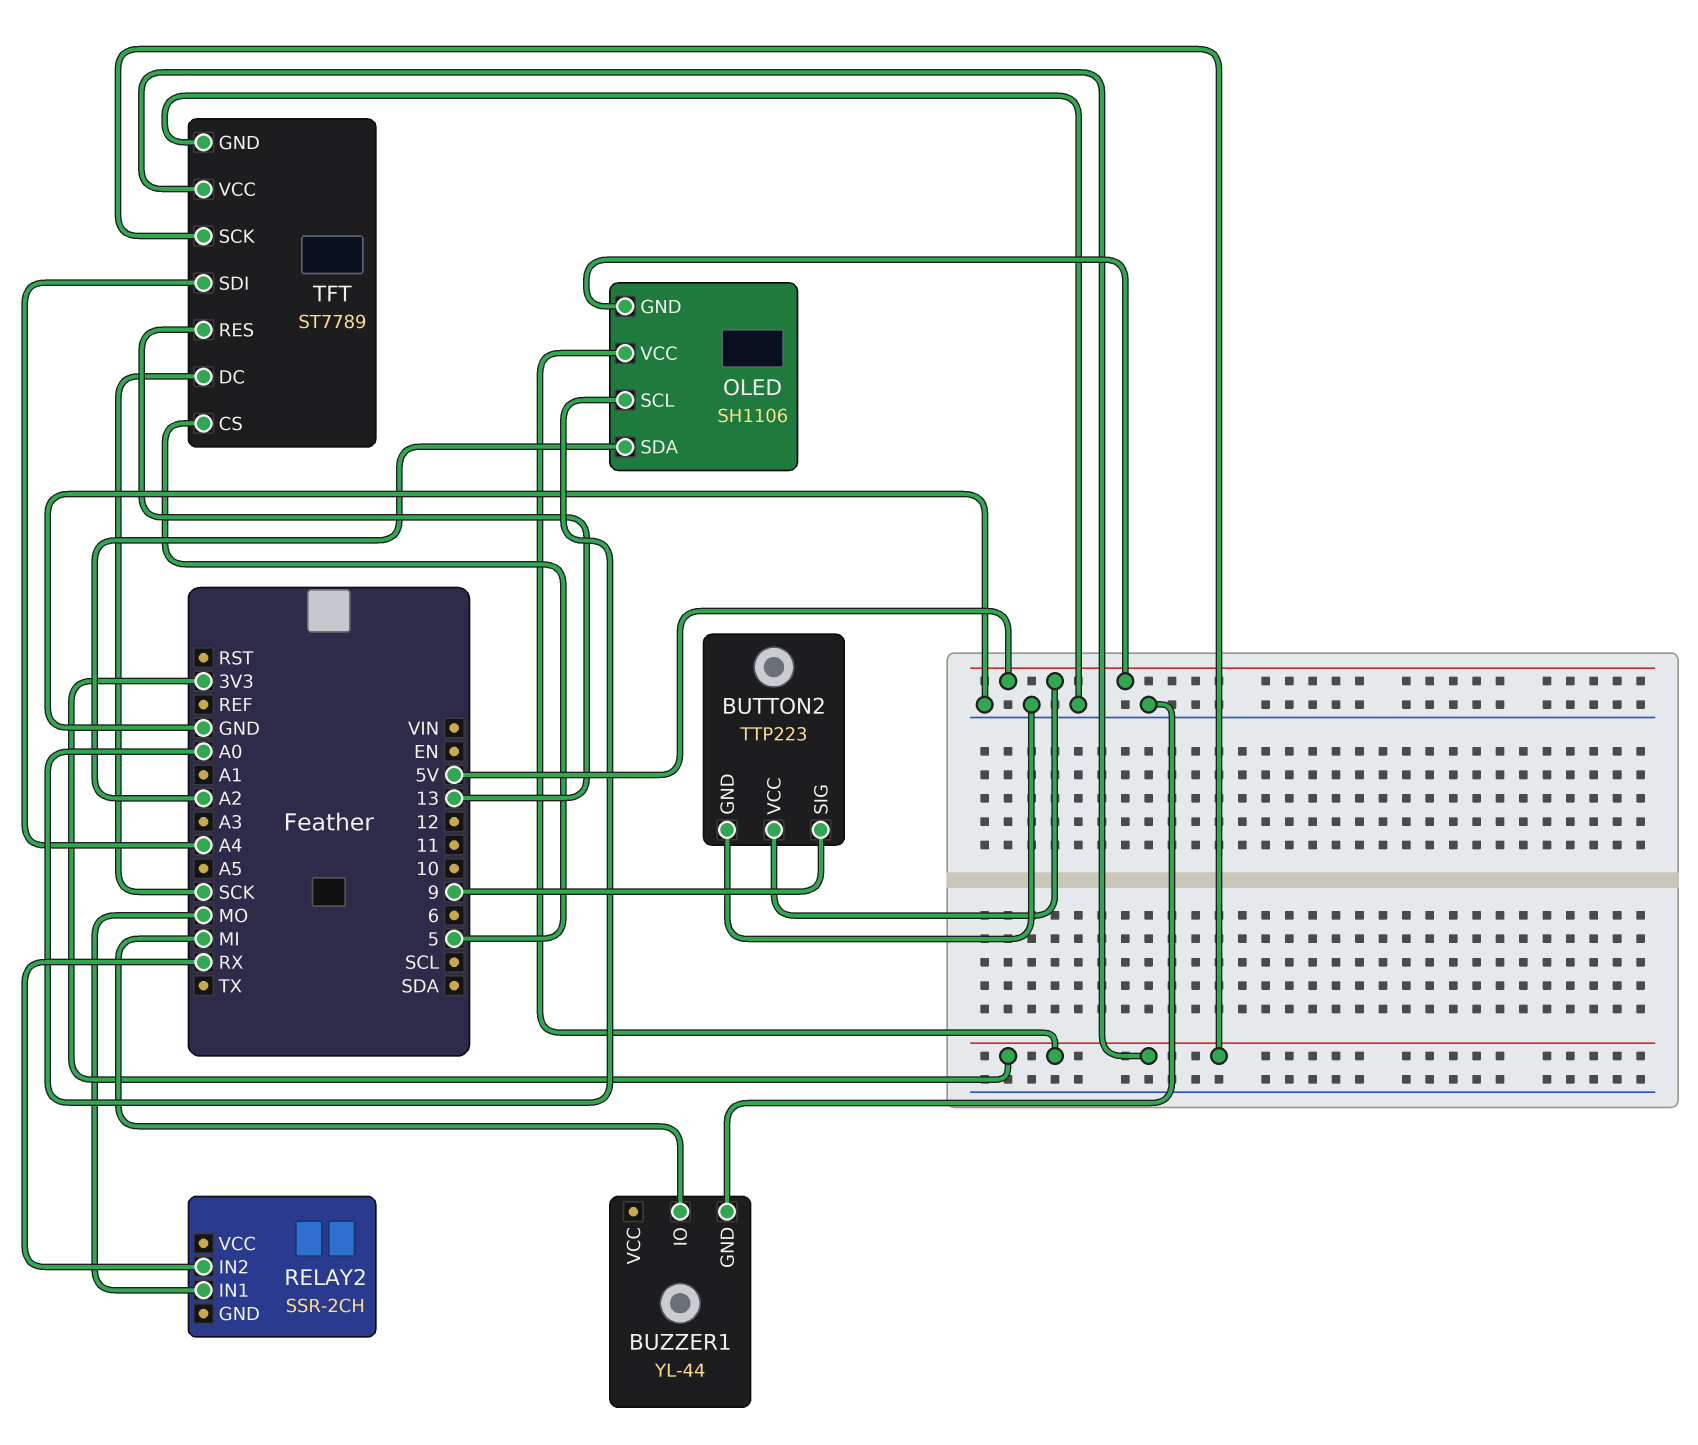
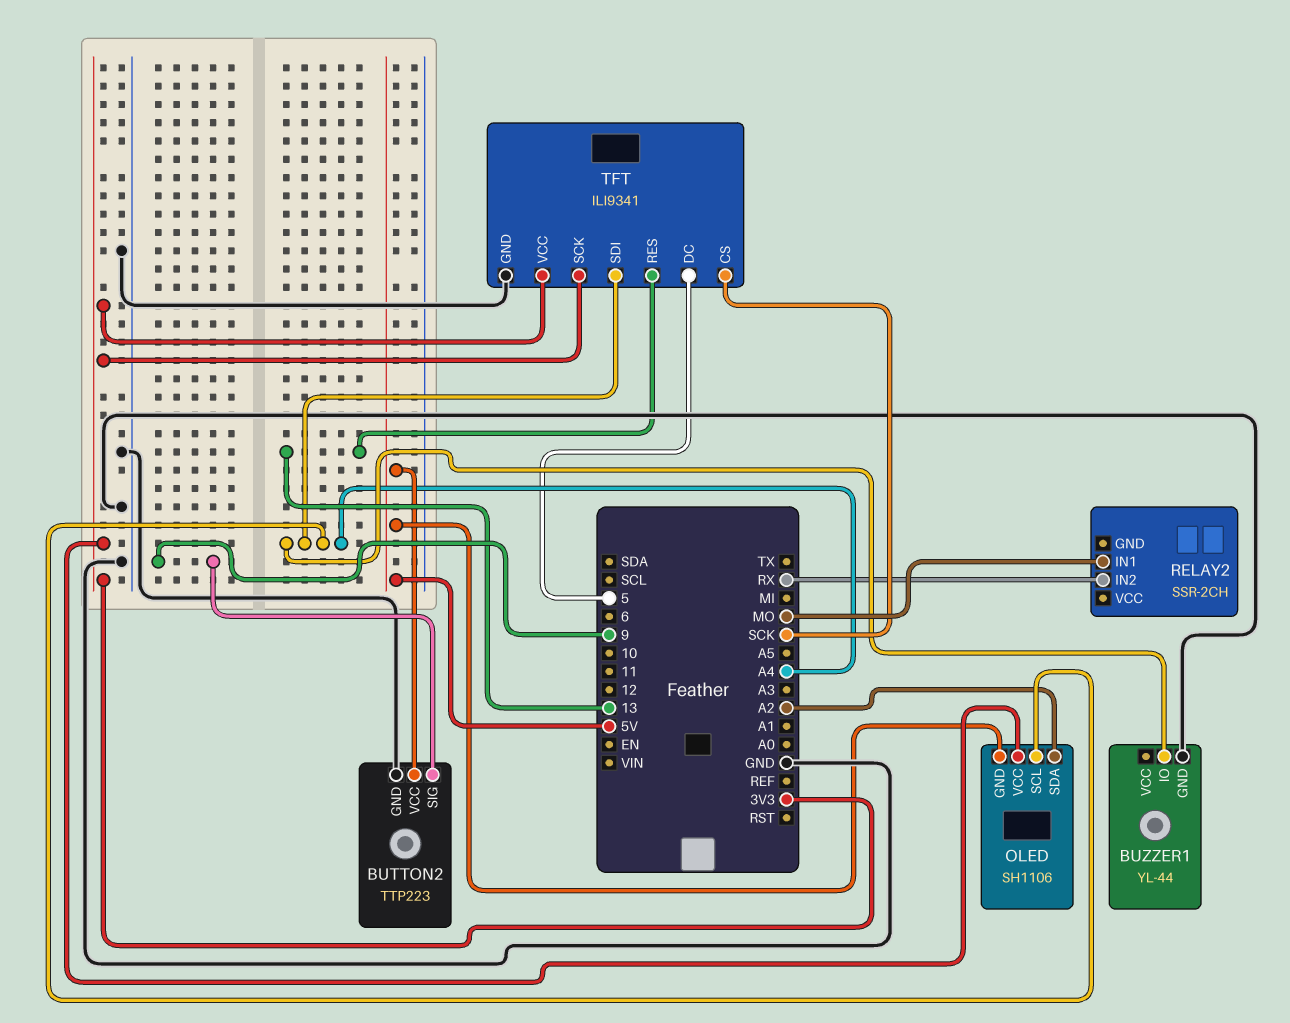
BUZZER1 pin IO: MI -> A4
OLED pin SCL: A0 -> A4
TFT: ST7789 -> ILI9341
TFT pin CS: 5 -> SCK
TFT pin DC: SCK -> 5

